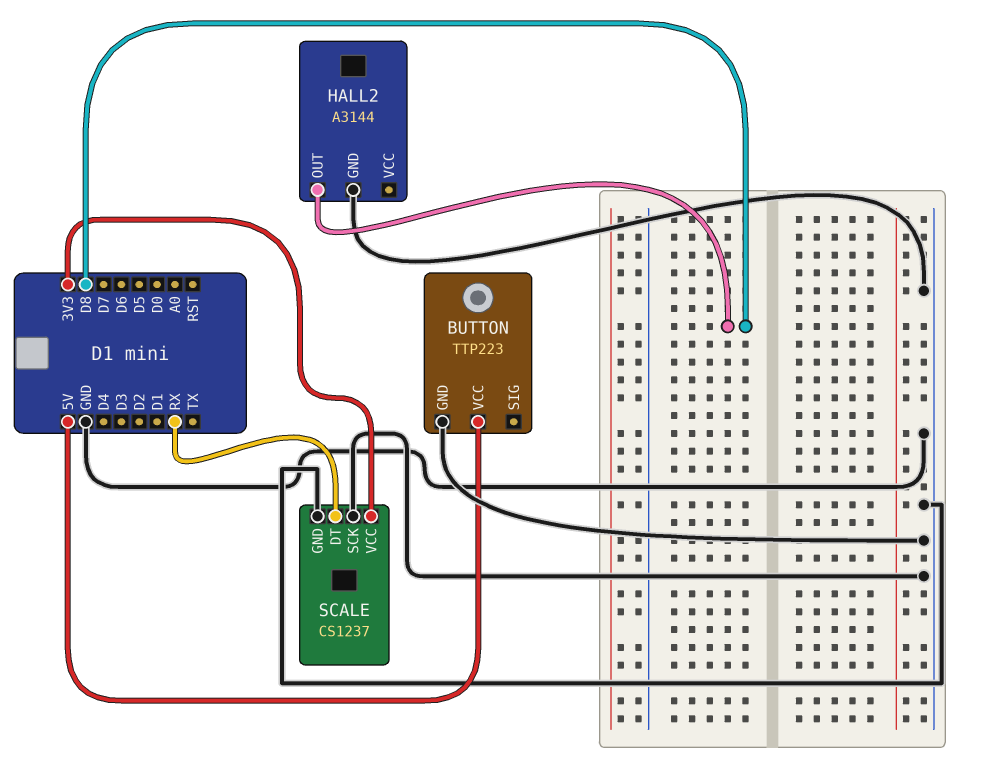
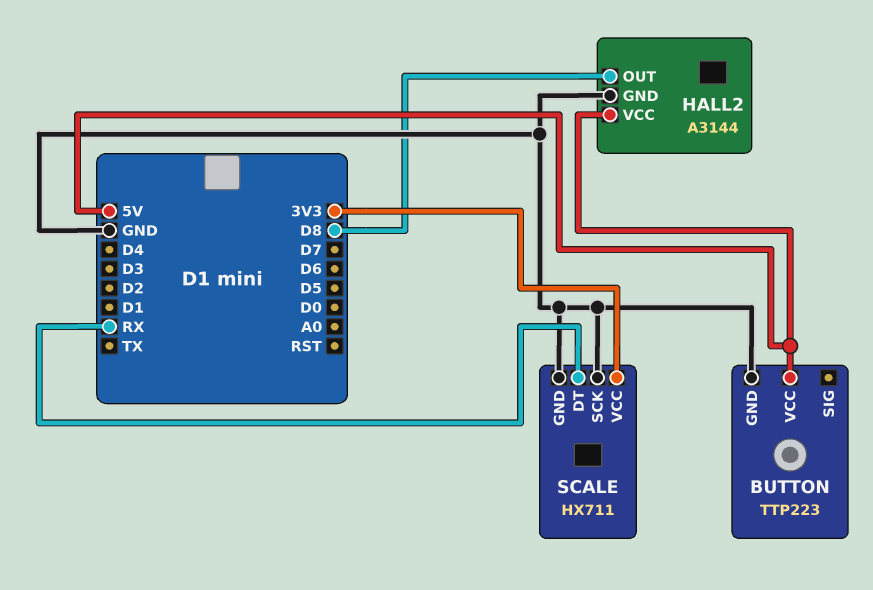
HALL2 pin VCC: none -> 5V
SCALE: CS1237 -> HX711

